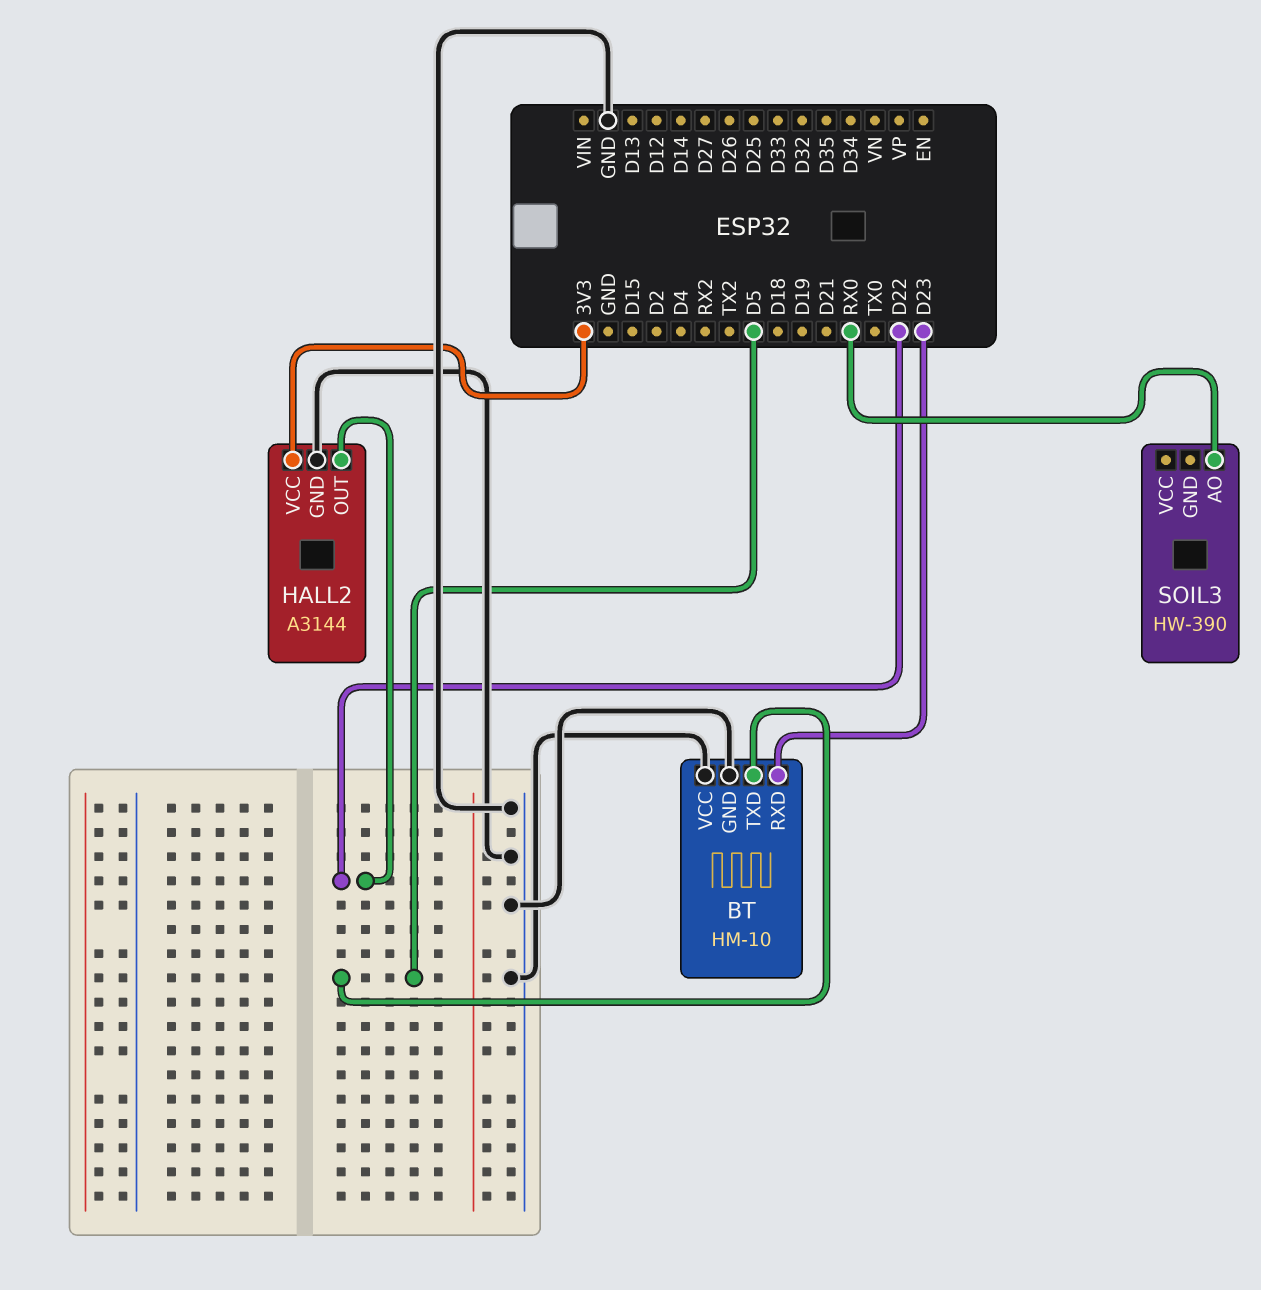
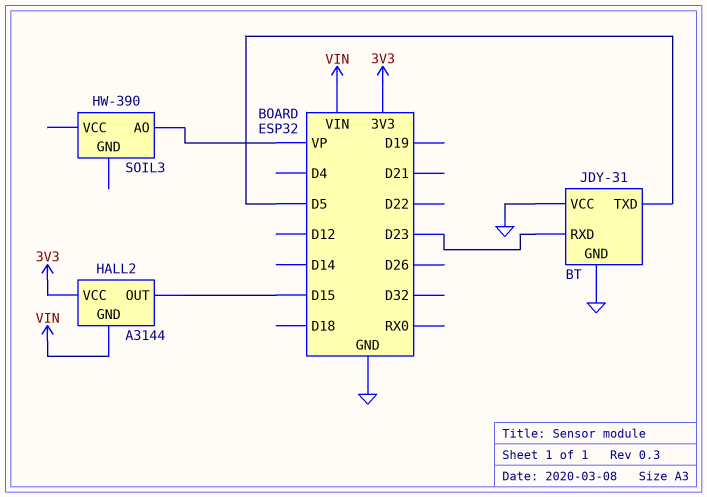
BT: HM-10 -> JDY-31
HALL2 pin GND: GND -> VIN
HALL2 pin OUT: D22 -> D15
SOIL3 pin AO: RX0 -> VP

